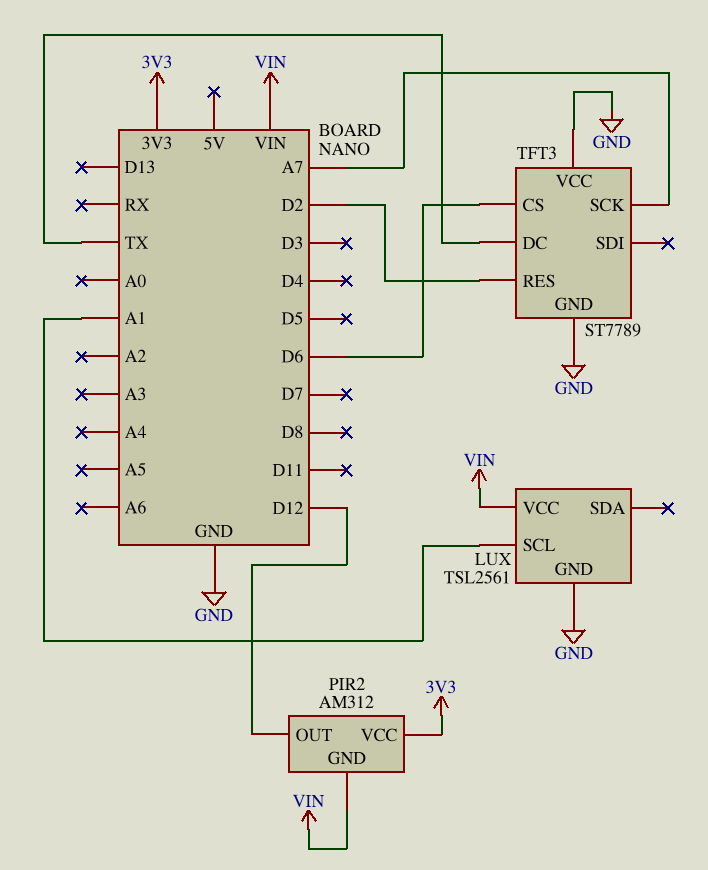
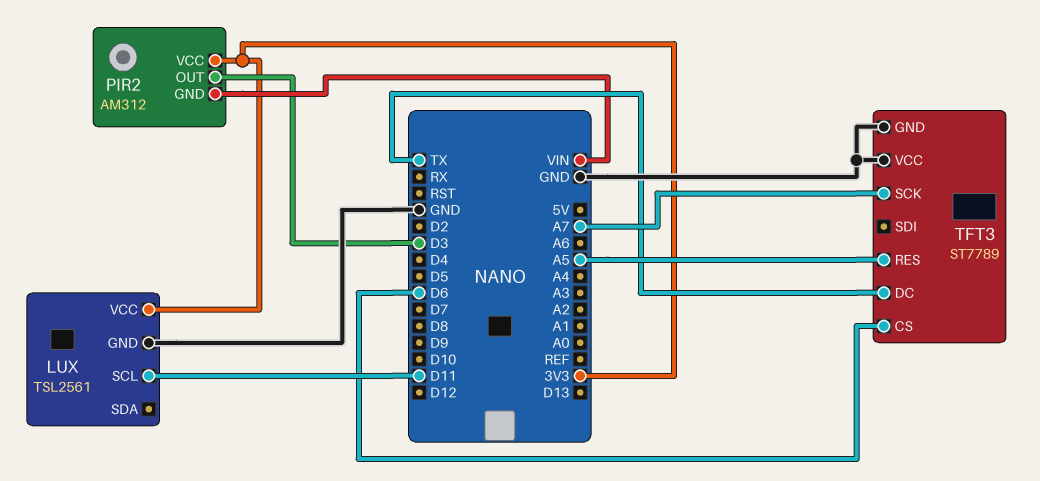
LUX pin SCL: A1 -> D11
LUX pin VCC: VIN -> 3V3
PIR2 pin OUT: D12 -> D3
TFT3 pin RES: D2 -> A5

